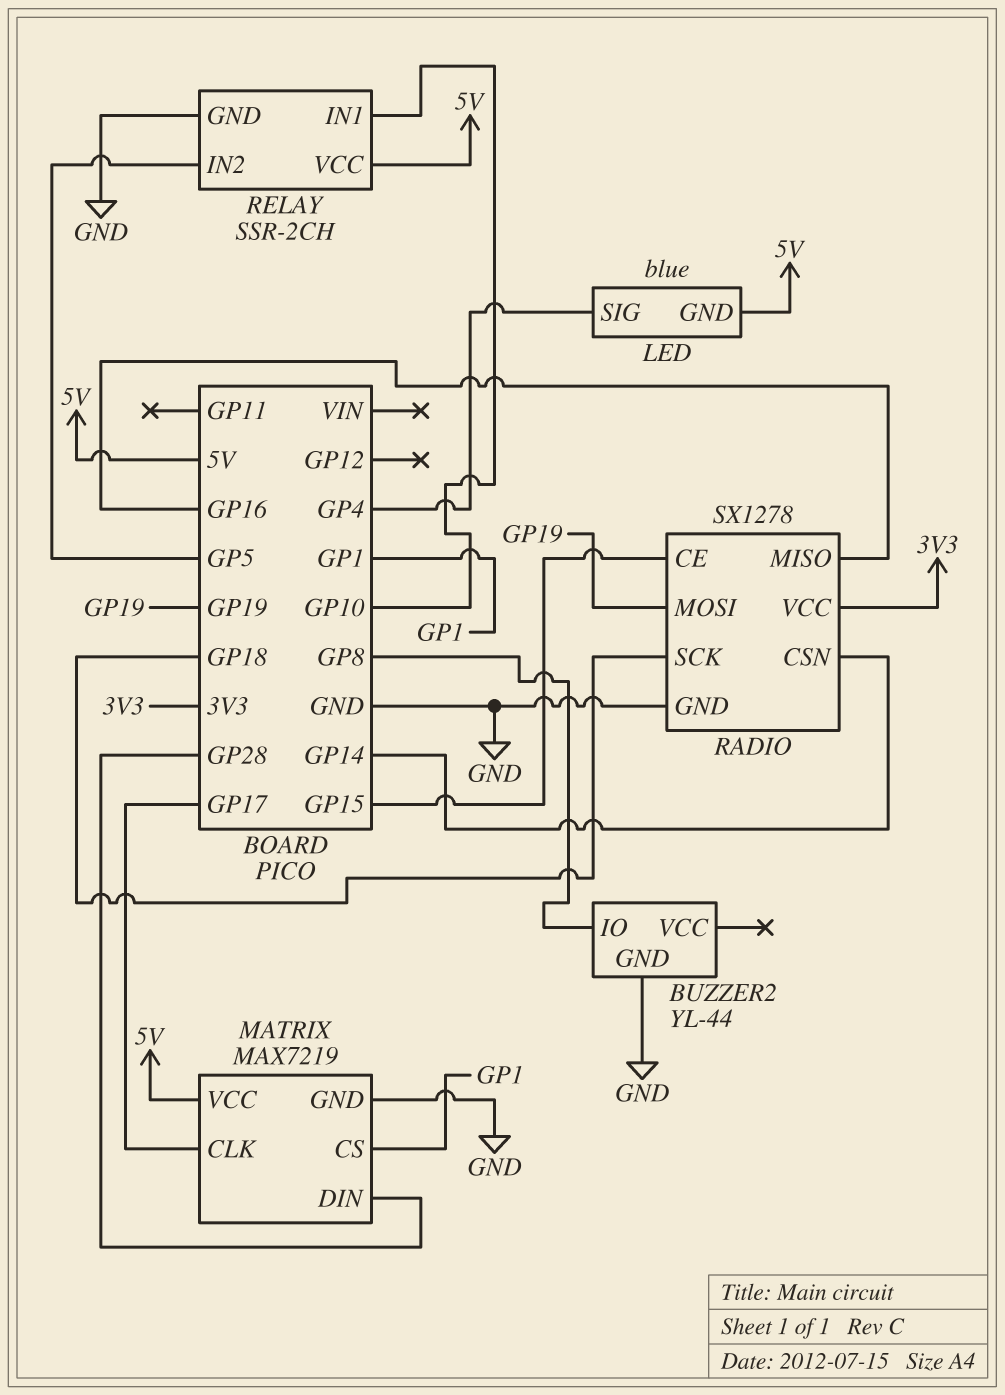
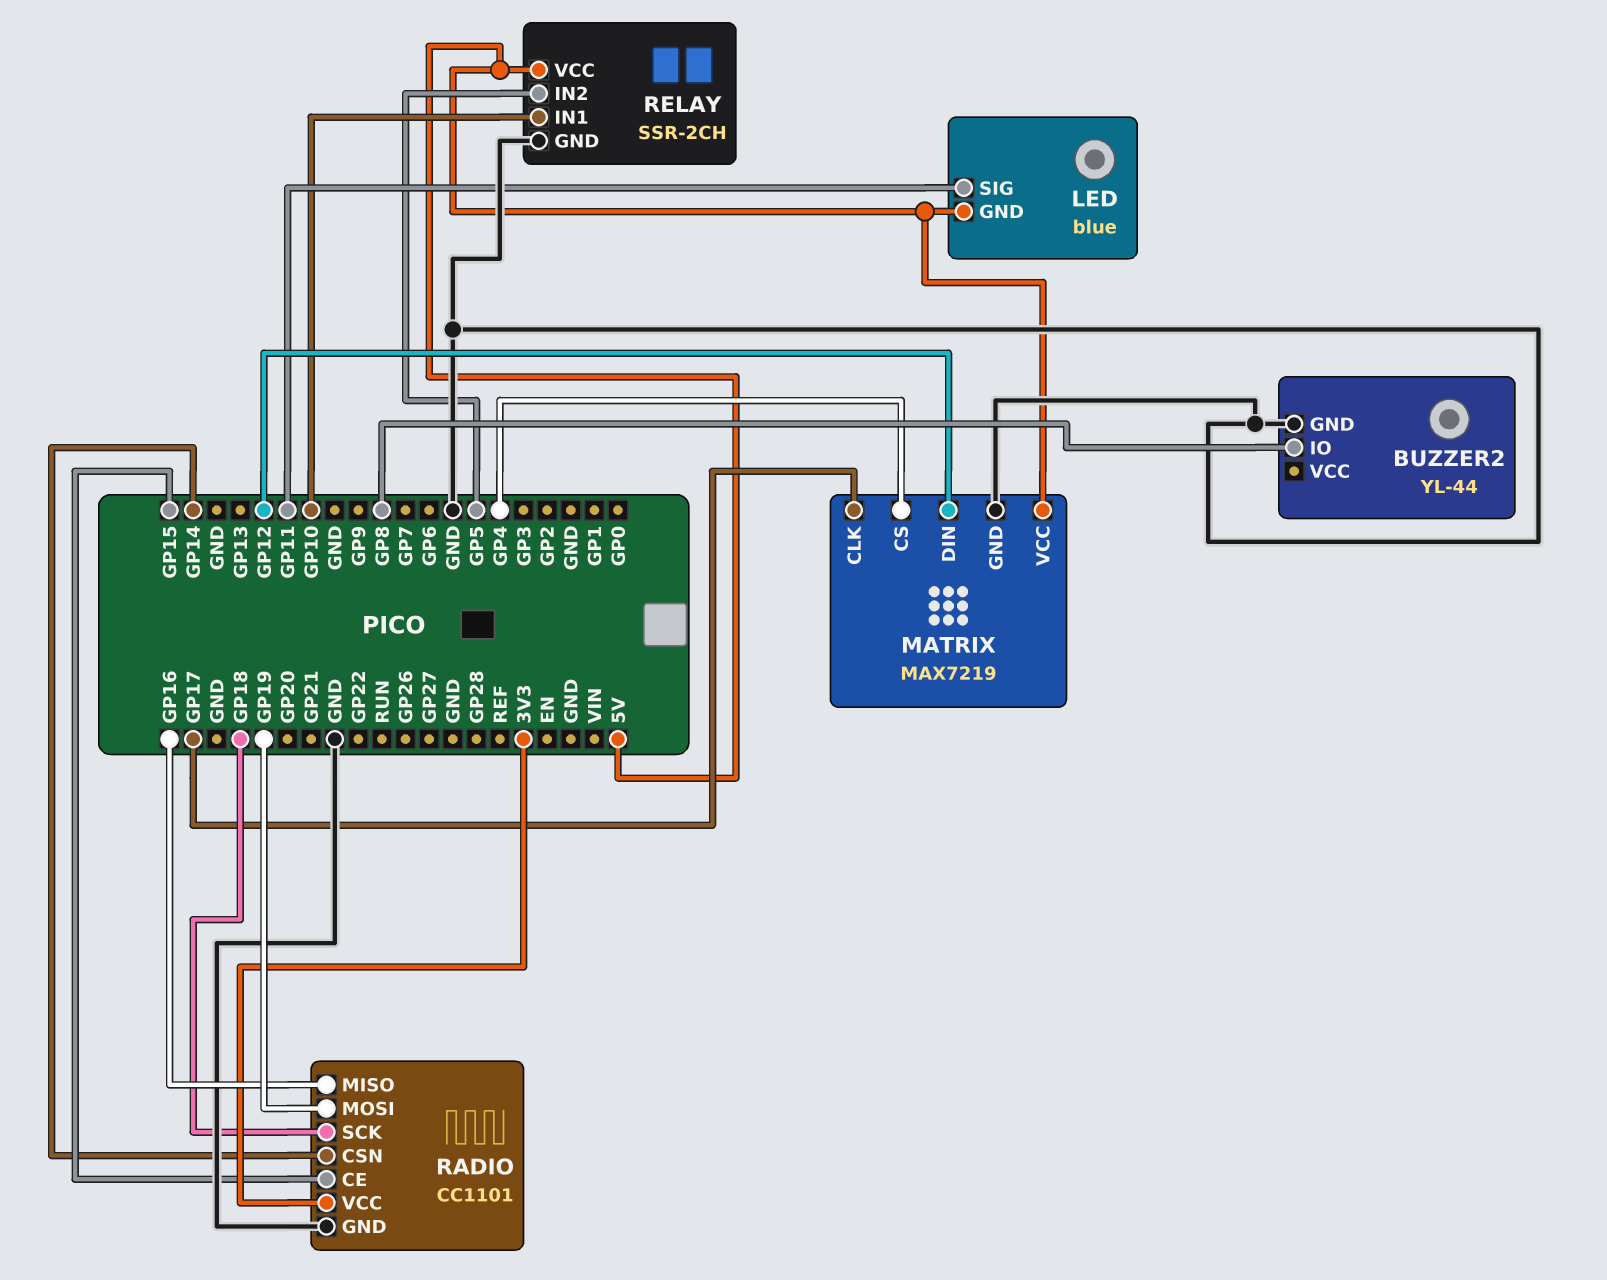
LED pin SIG: GP4 -> GP11
MATRIX pin CS: GP1 -> GP4
MATRIX pin DIN: GP28 -> GP12
RADIO: SX1278 -> CC1101

